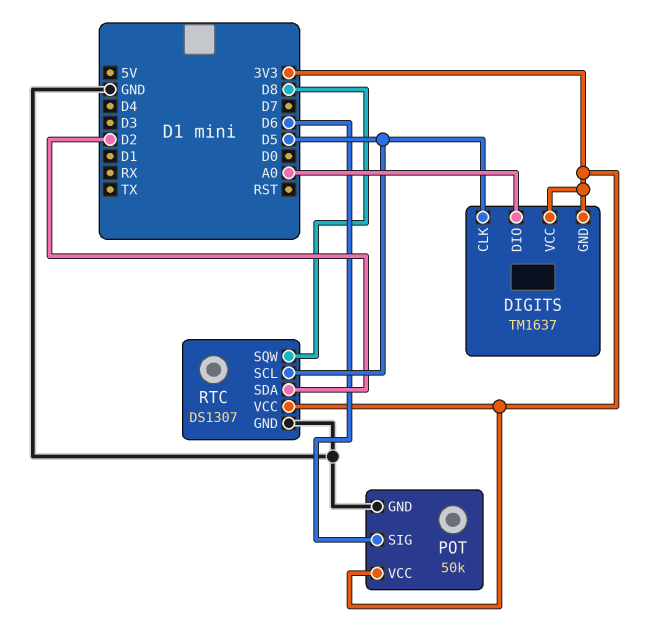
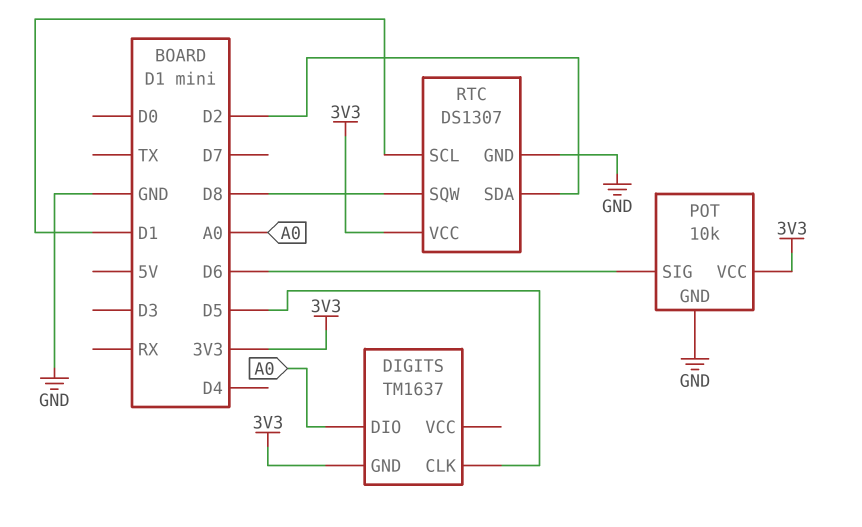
DIGITS pin VCC: 3V3 -> none
POT: 50k -> 10k
RTC pin SCL: D5 -> D1

